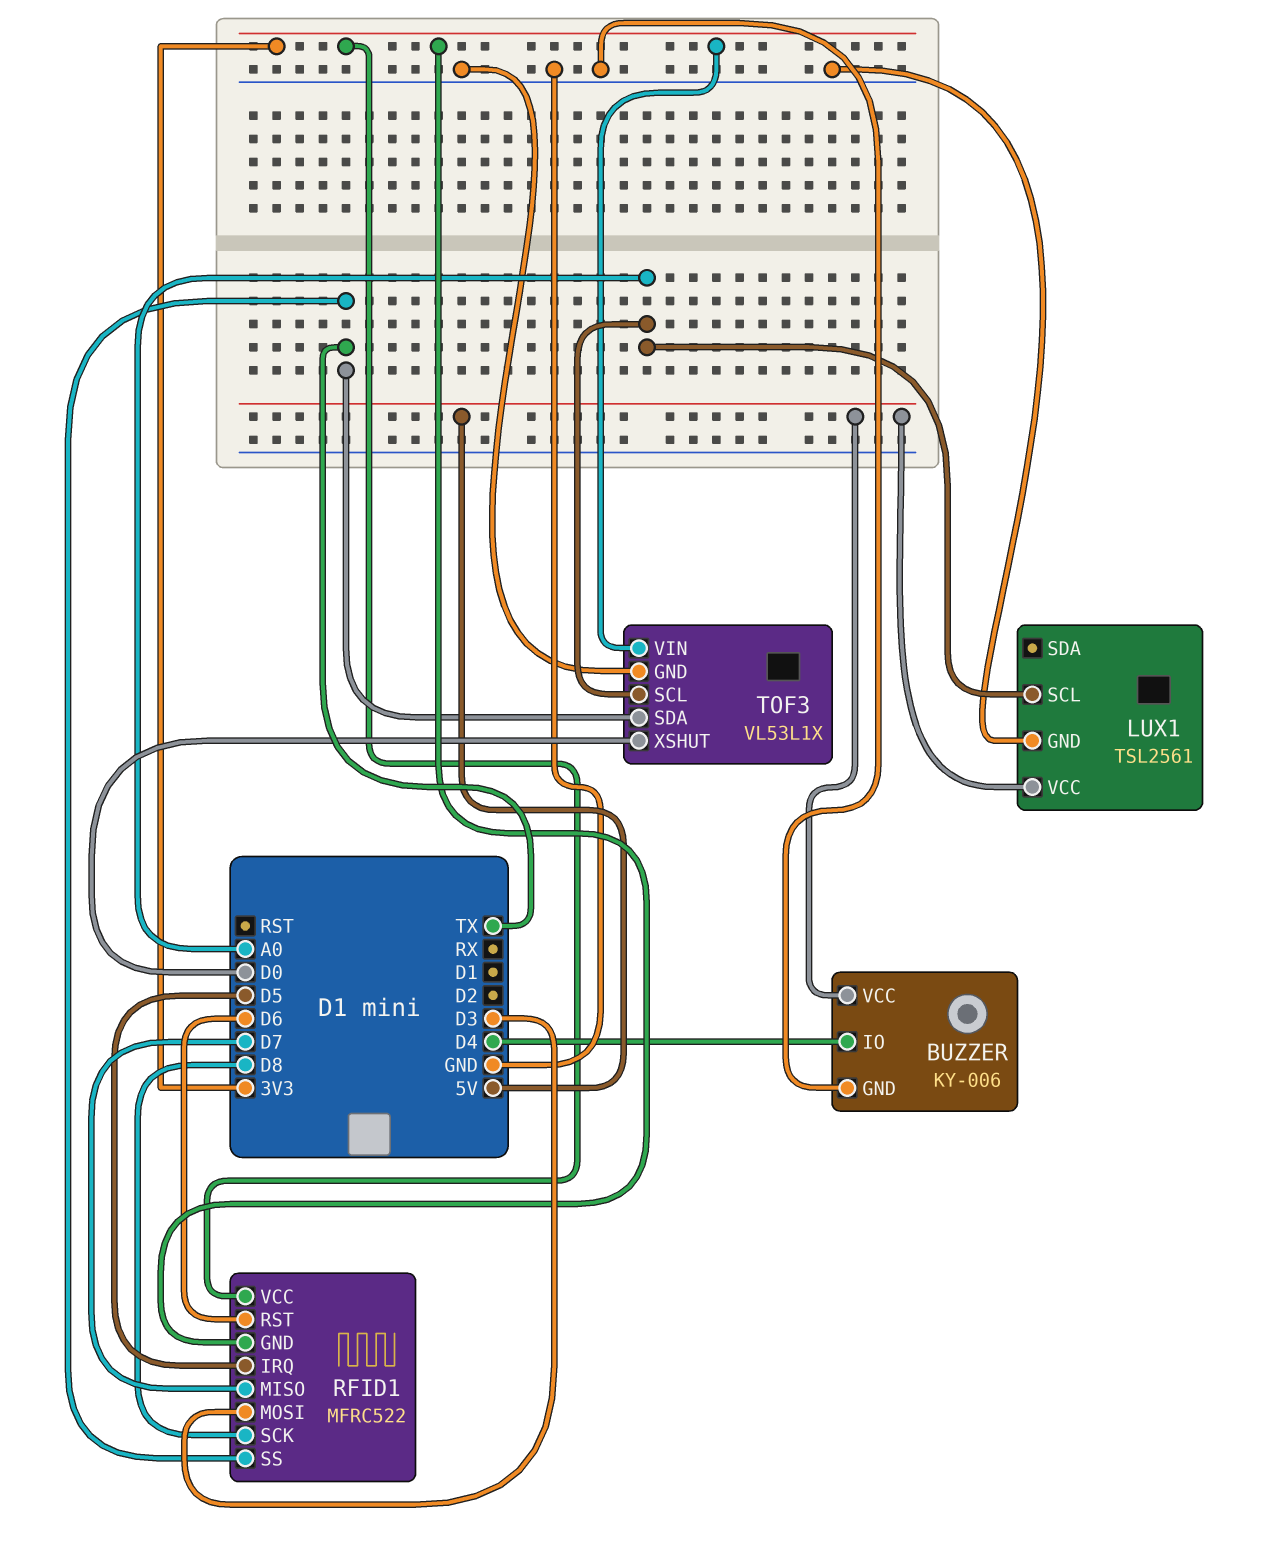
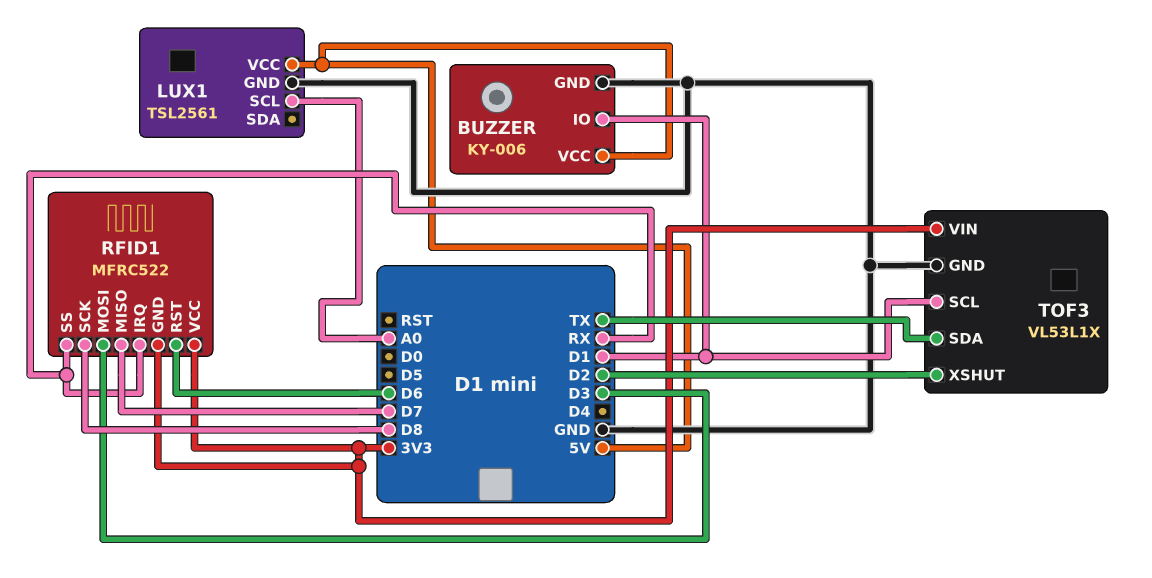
BUZZER pin IO: D4 -> D1
RFID1 pin IRQ: D5 -> RX
RFID1 pin SS: TX -> RX
TOF3 pin SCL: A0 -> D1
TOF3 pin XSHUT: D0 -> D2

